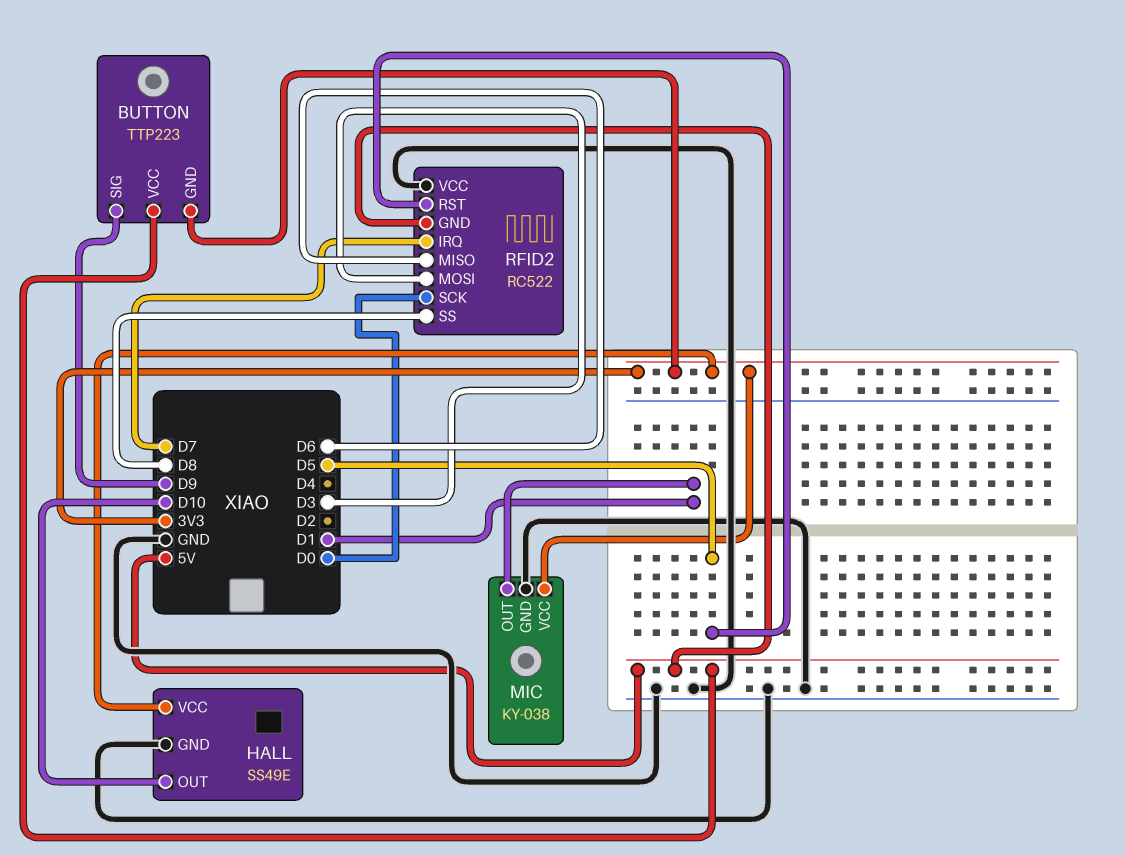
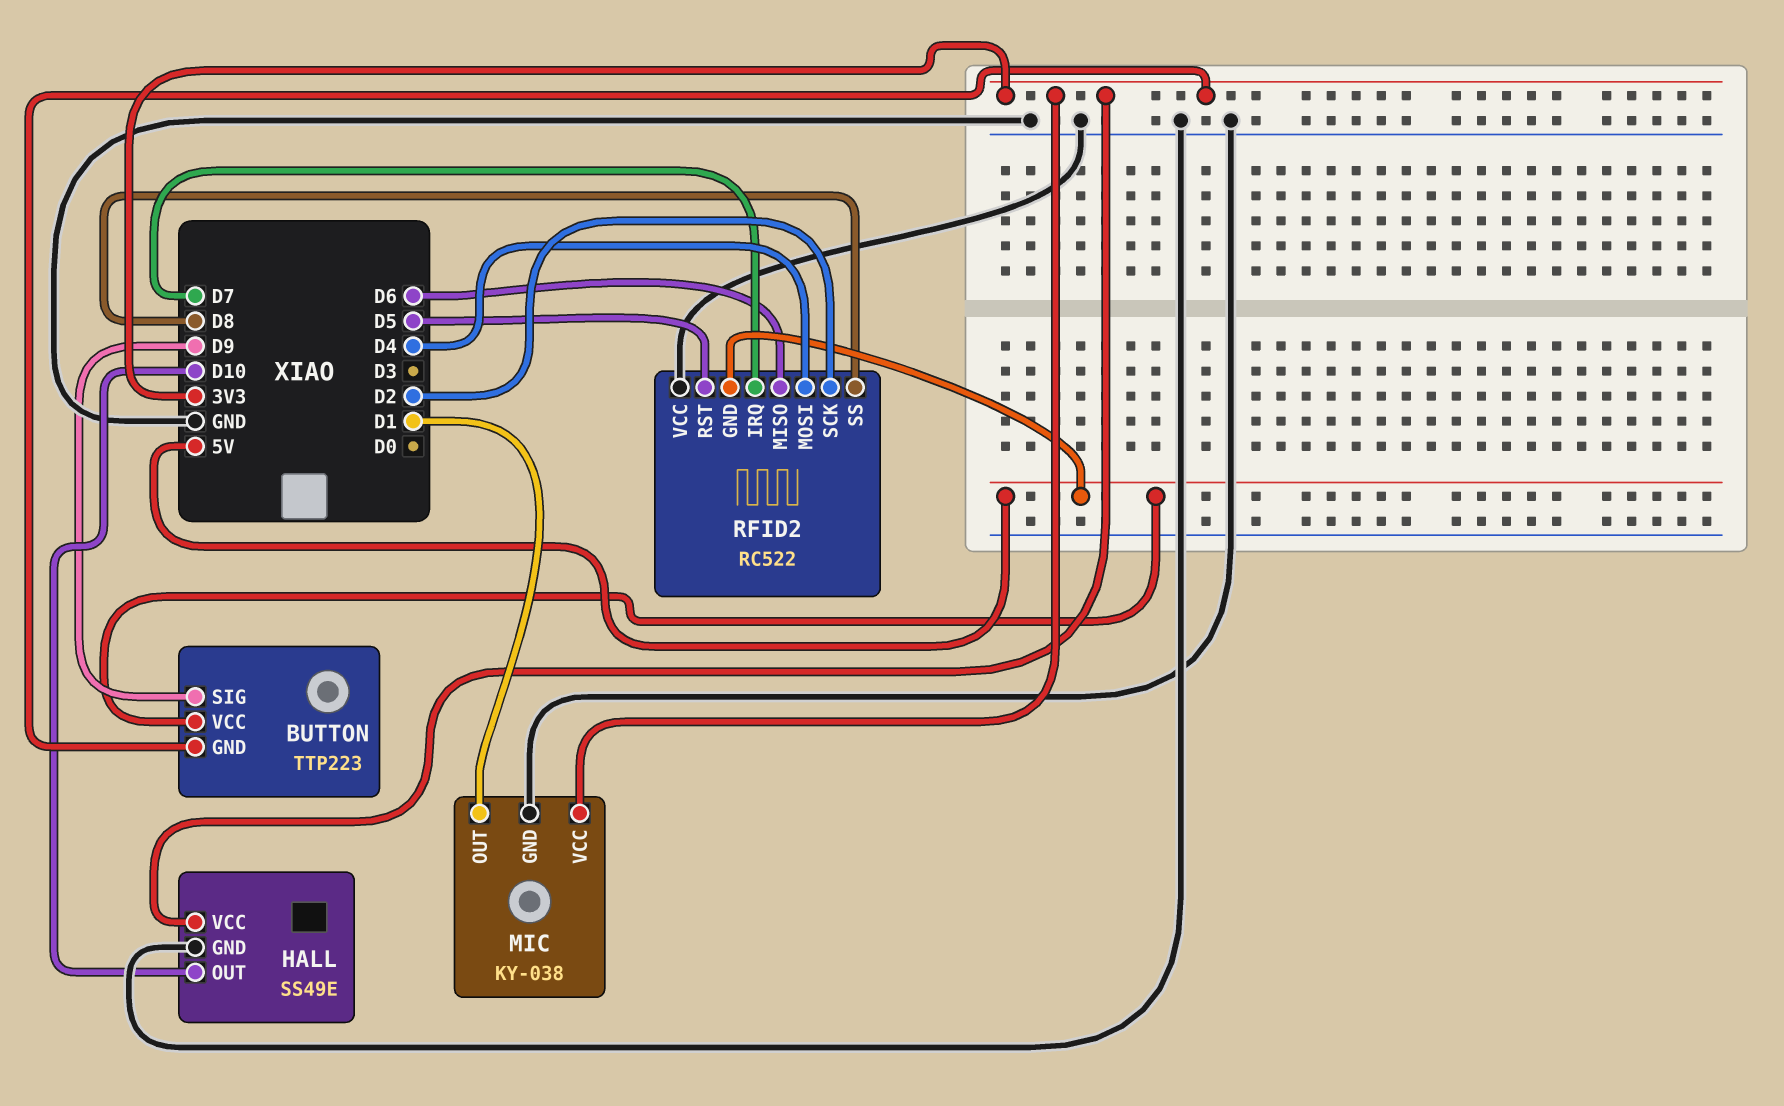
RFID2 pin MOSI: D3 -> D4
RFID2 pin SCK: D0 -> D2

